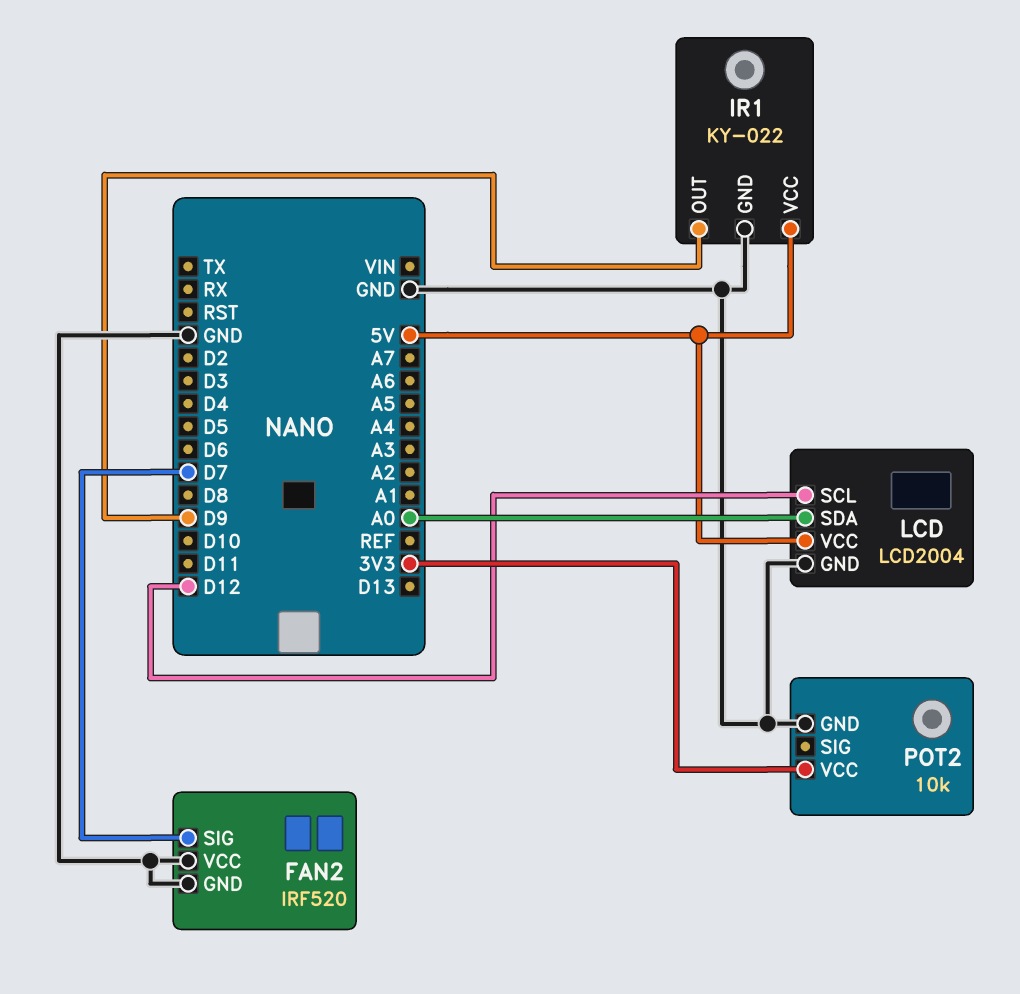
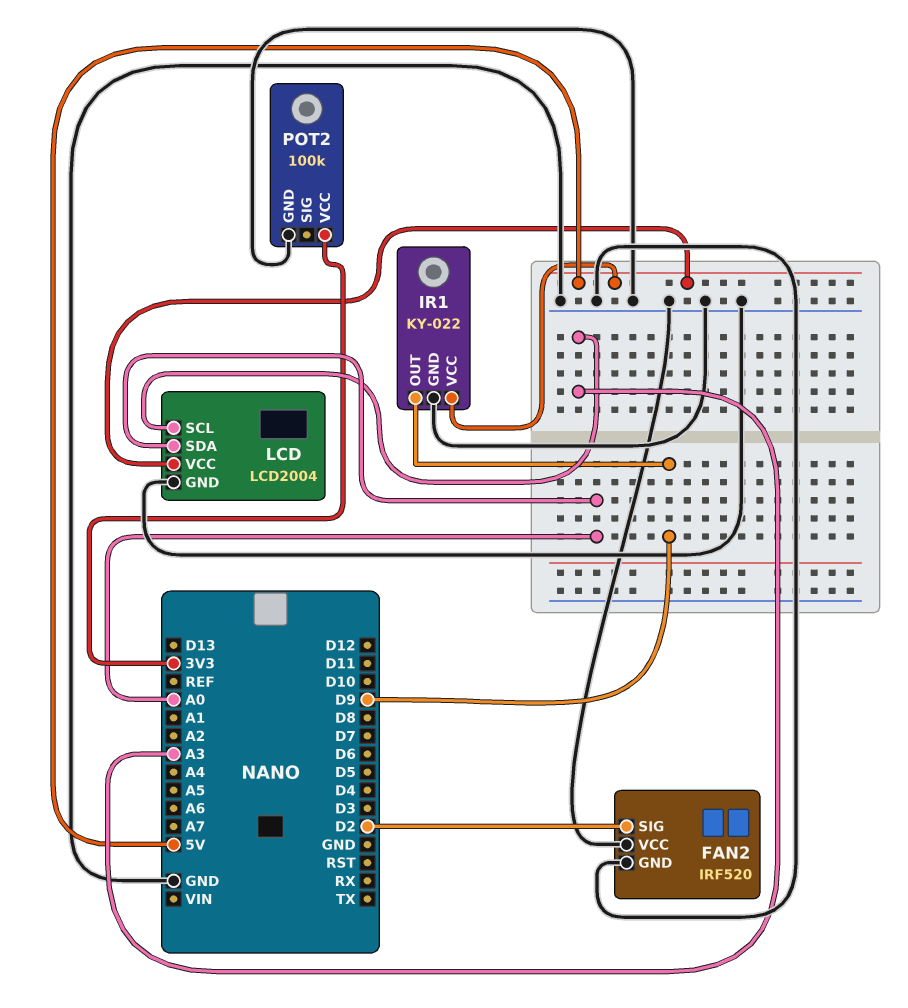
FAN2 pin SIG: D7 -> D2
LCD pin SCL: D12 -> A3
POT2: 10k -> 100k

